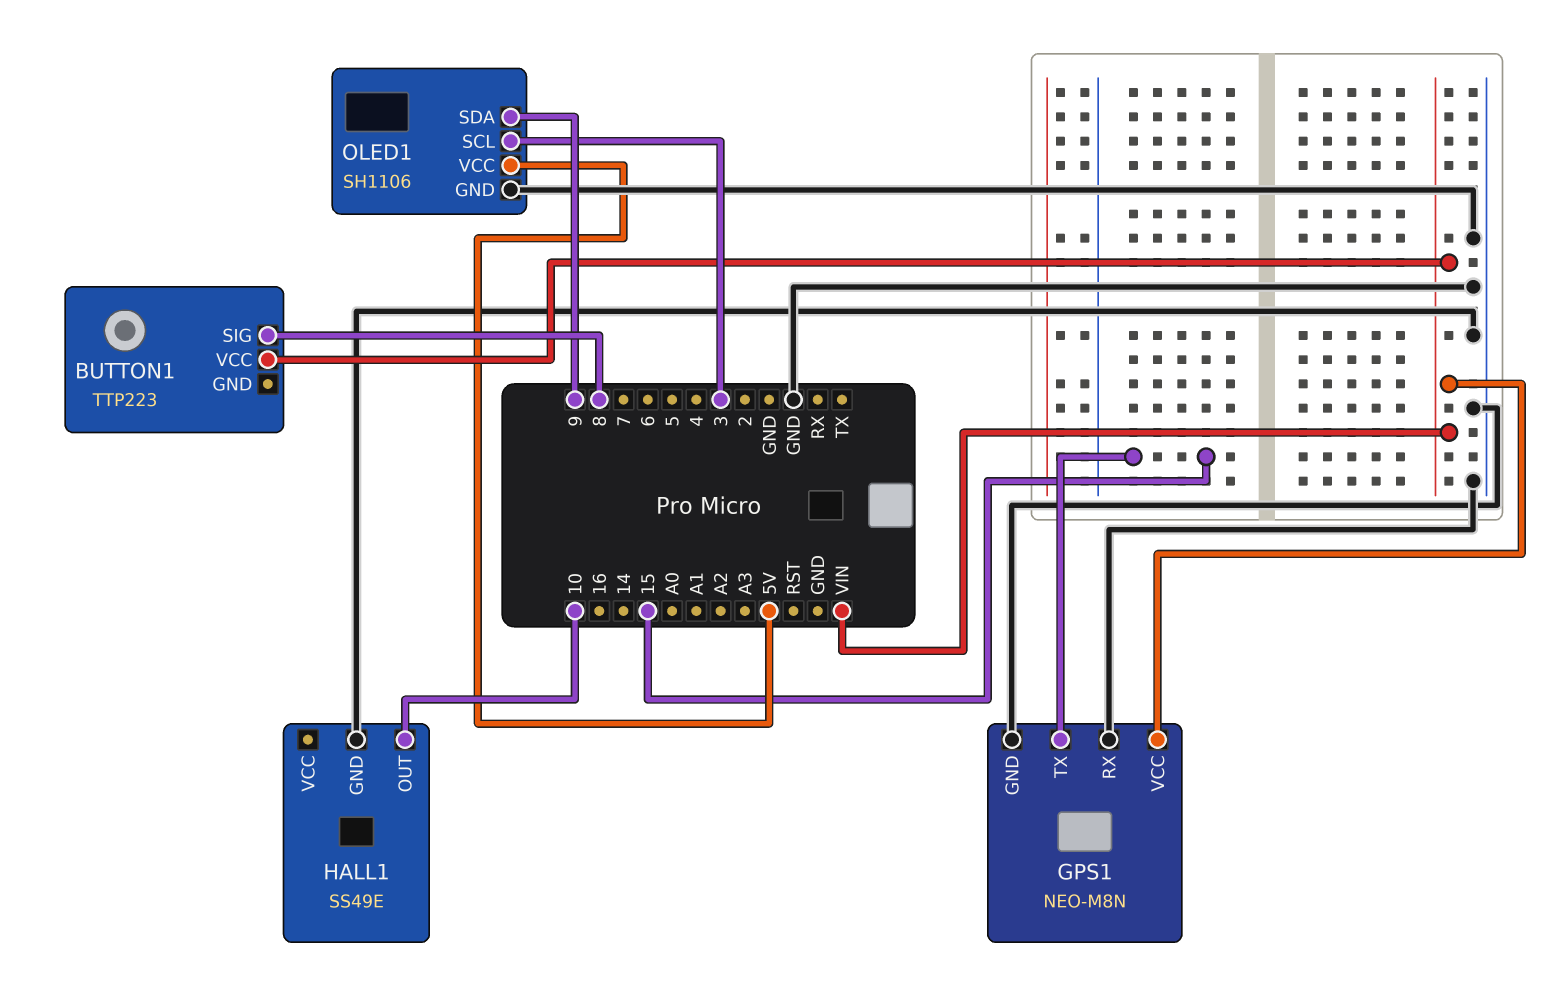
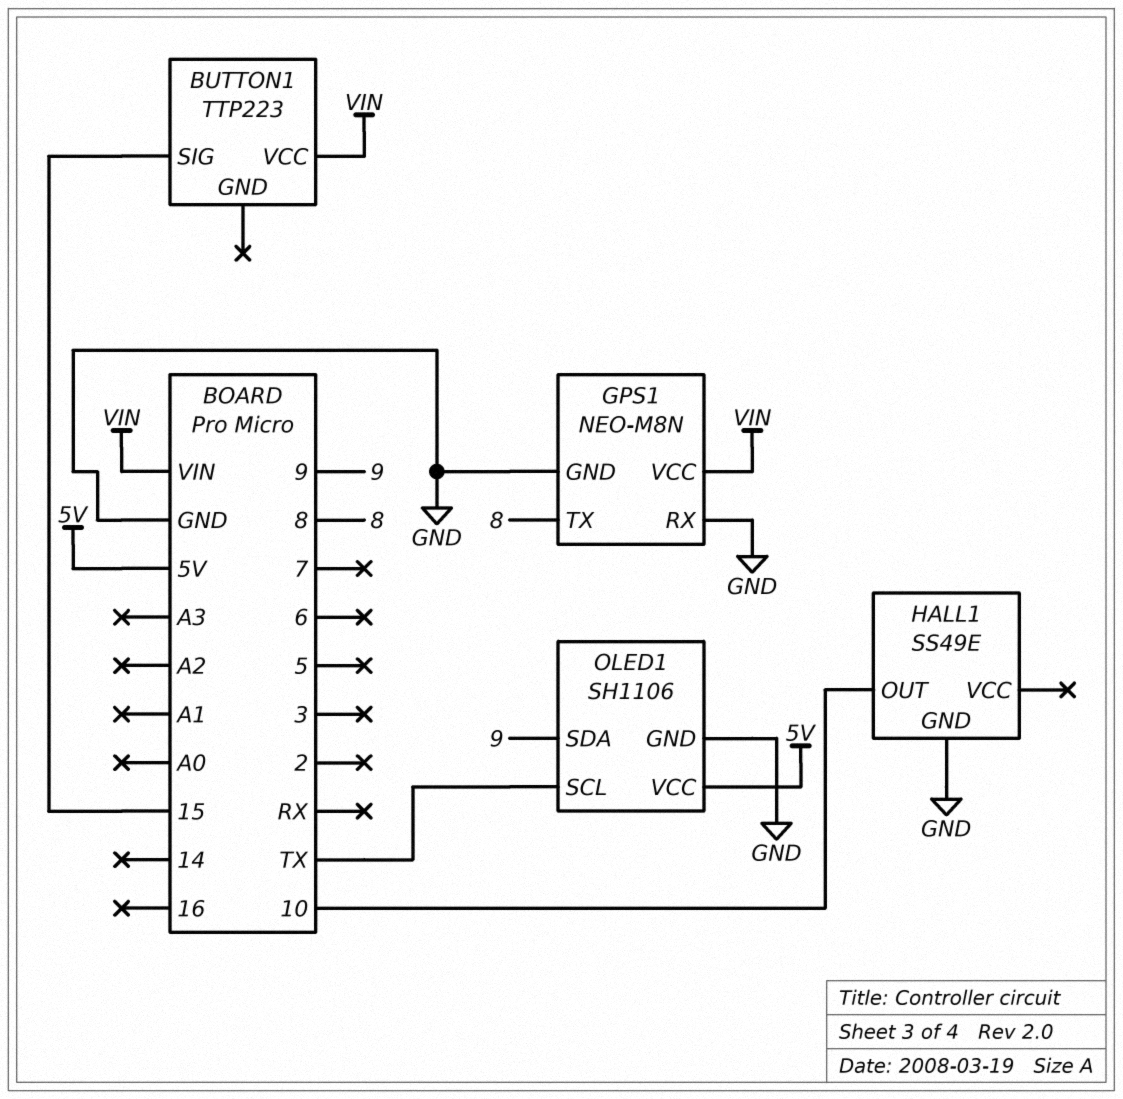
BUTTON1 pin SIG: 8 -> 15
GPS1 pin TX: 15 -> 8
OLED1 pin SCL: 3 -> TX

